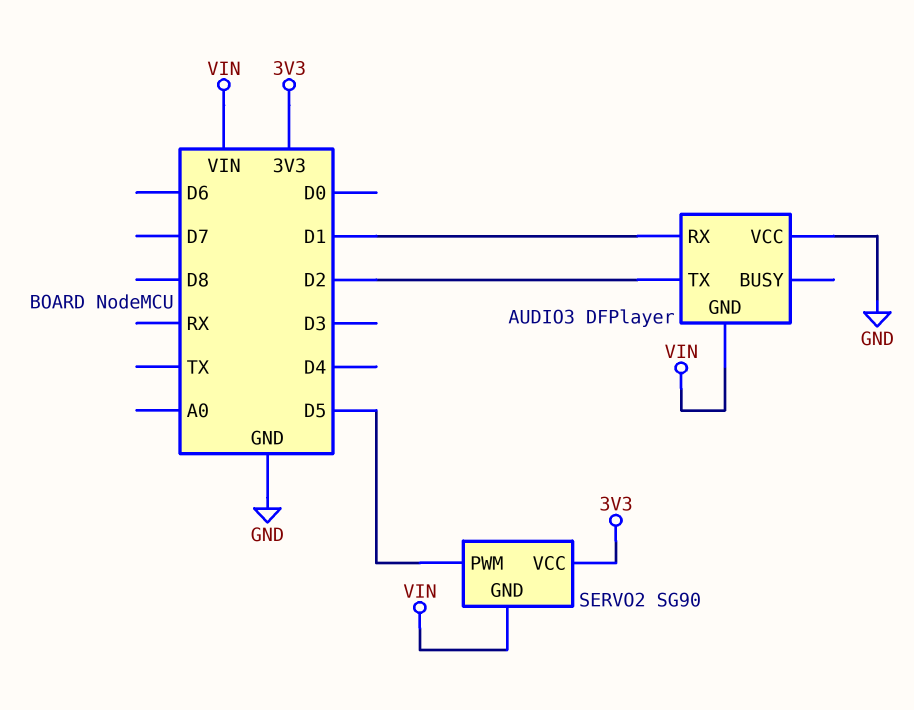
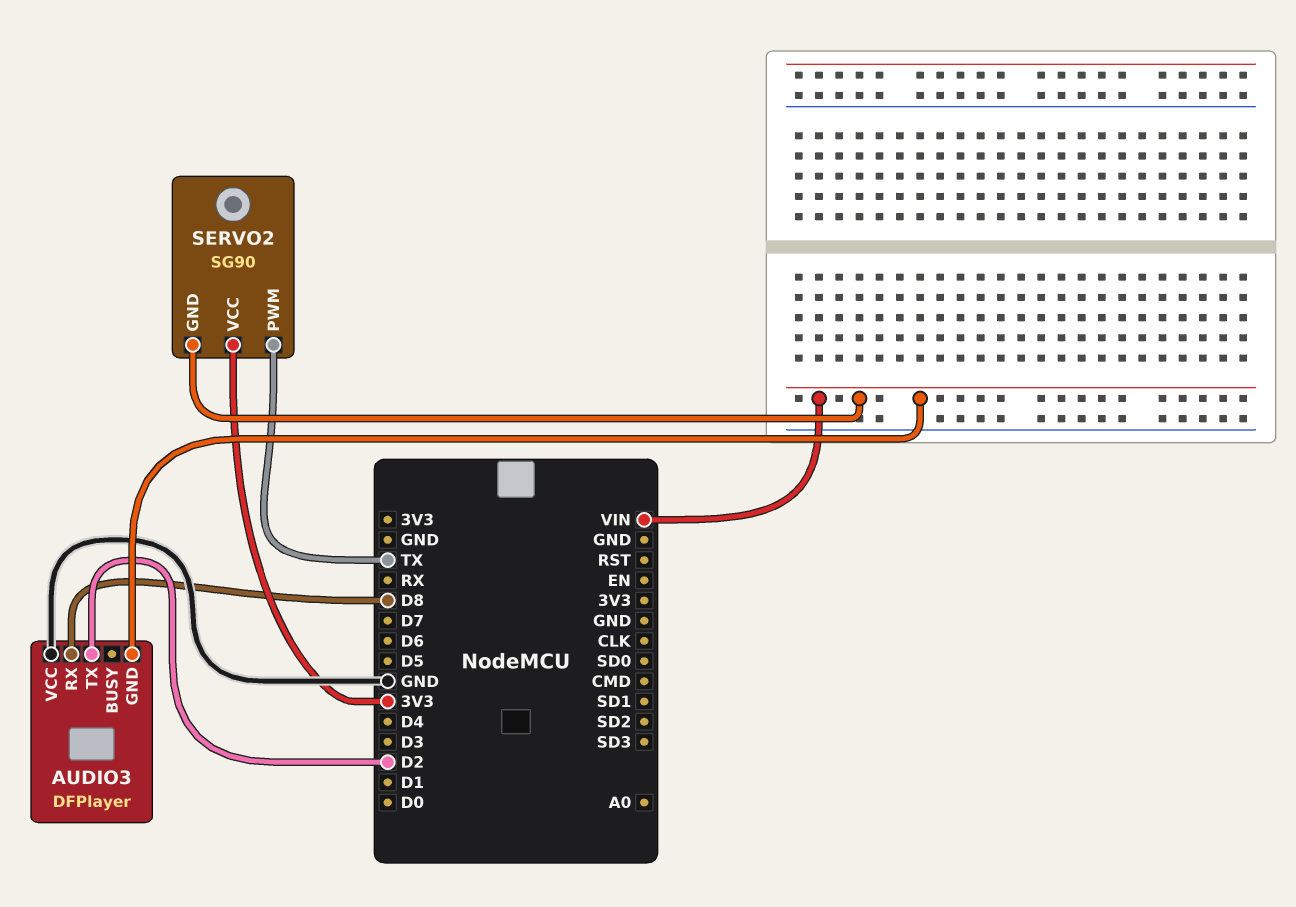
AUDIO3 pin RX: D1 -> D8
SERVO2 pin PWM: D5 -> TX

